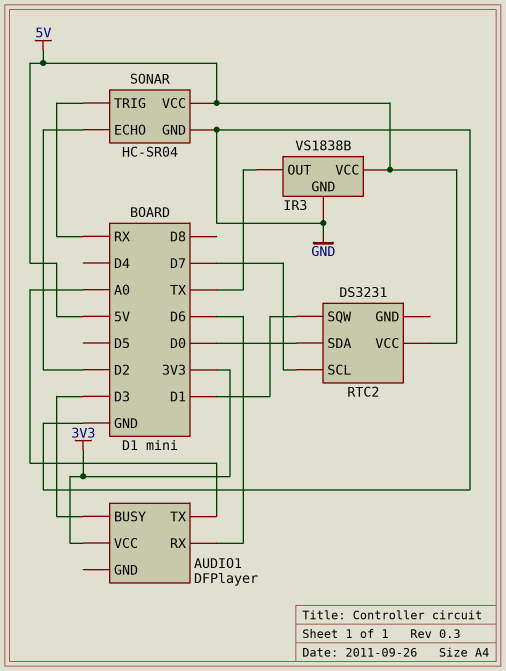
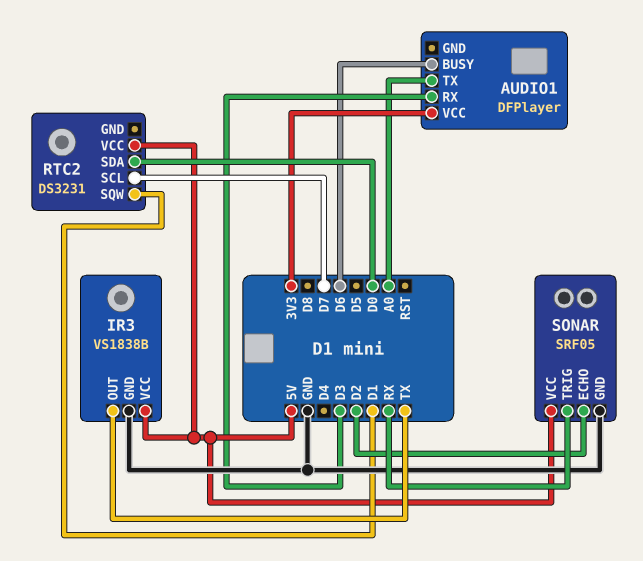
AUDIO1 pin BUSY: D3 -> D6
AUDIO1 pin RX: D6 -> D3
SONAR: HC-SR04 -> SRF05

